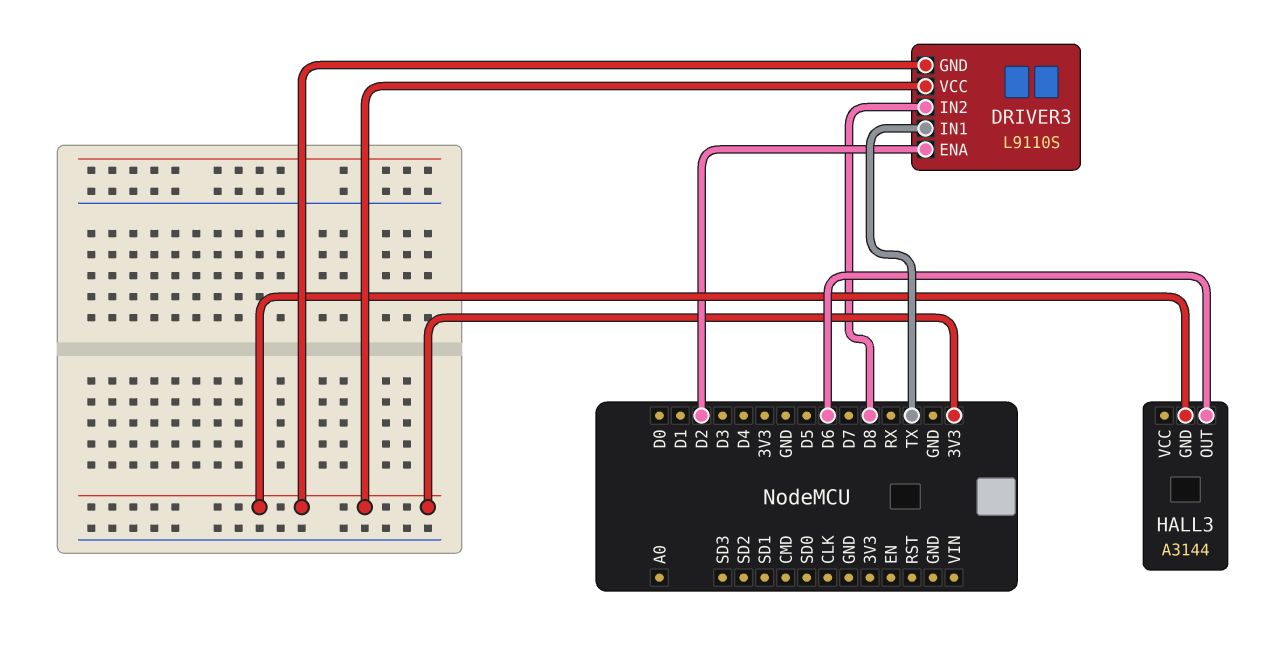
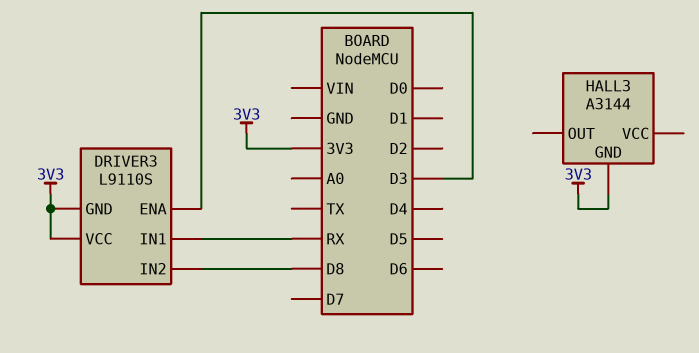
DRIVER3 pin ENA: D2 -> D3
DRIVER3 pin IN1: TX -> RX
HALL3 pin OUT: D6 -> none

